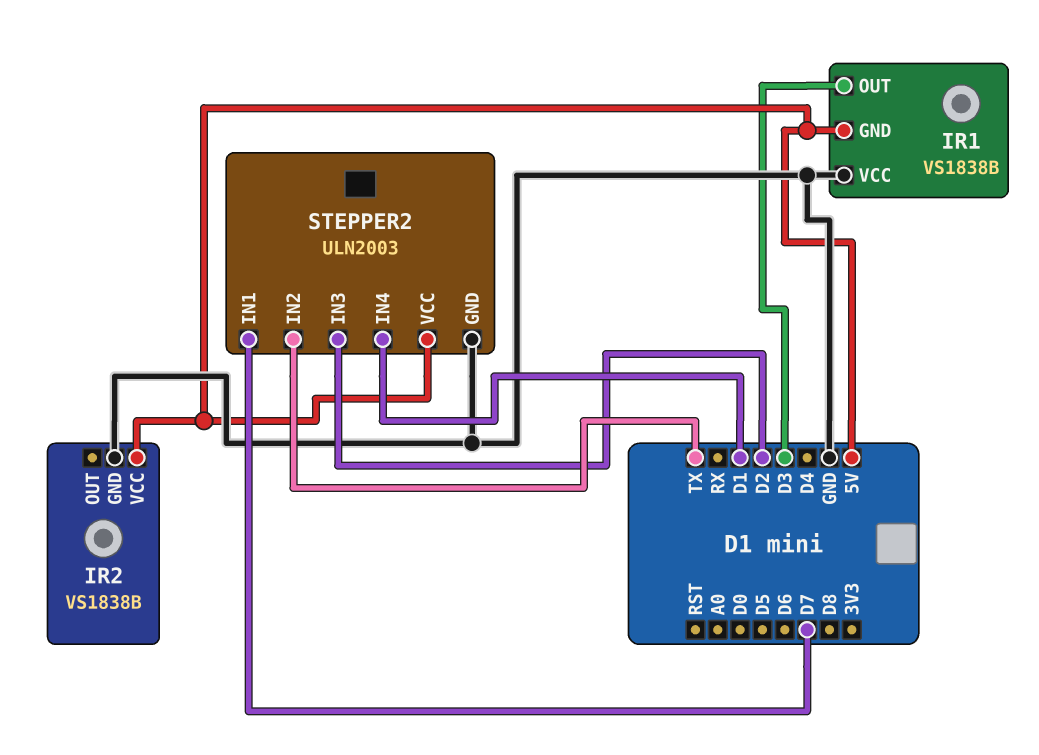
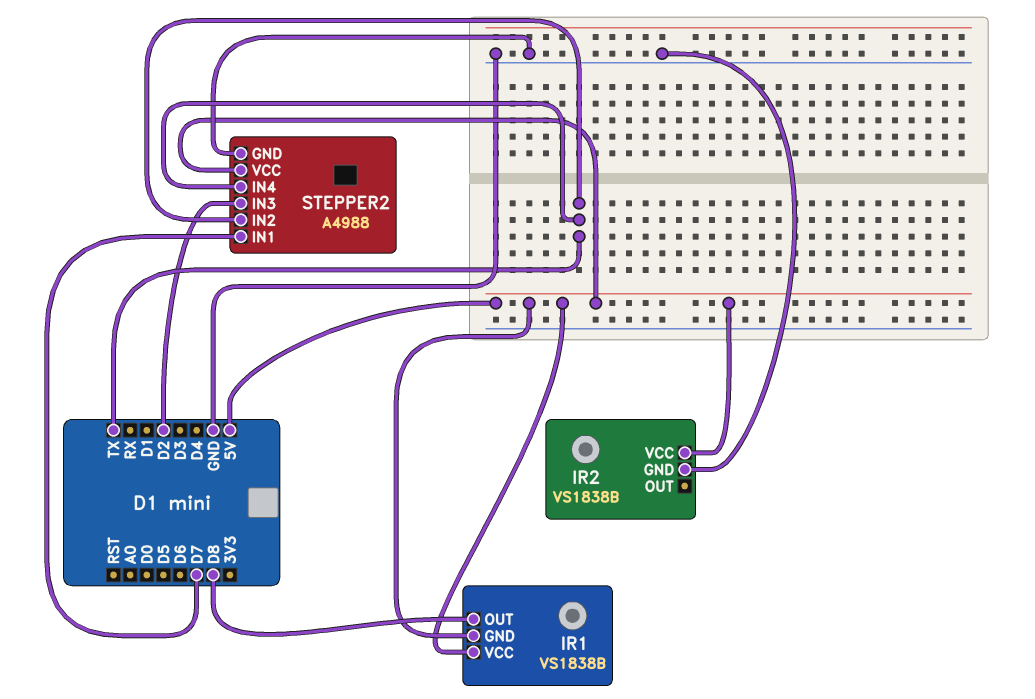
IR1 pin OUT: D3 -> D8
IR1 pin VCC: GND -> 5V
STEPPER2: ULN2003 -> A4988
STEPPER2 pin IN4: D1 -> TX

